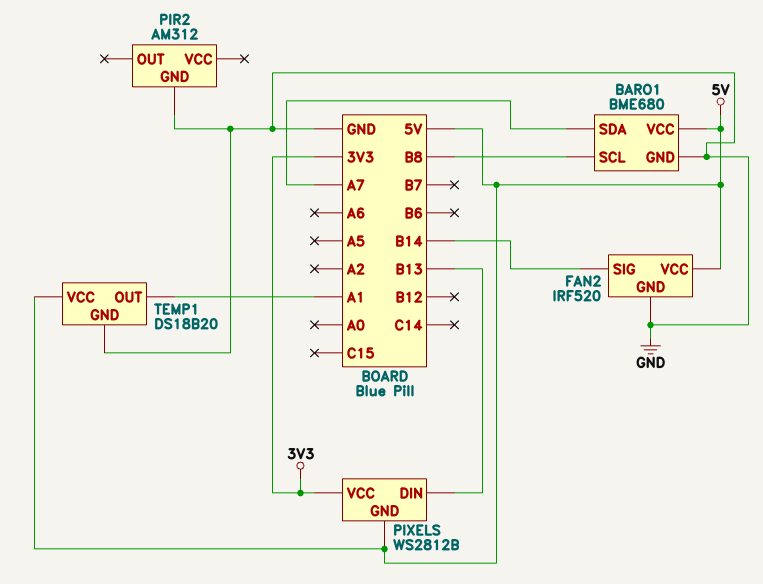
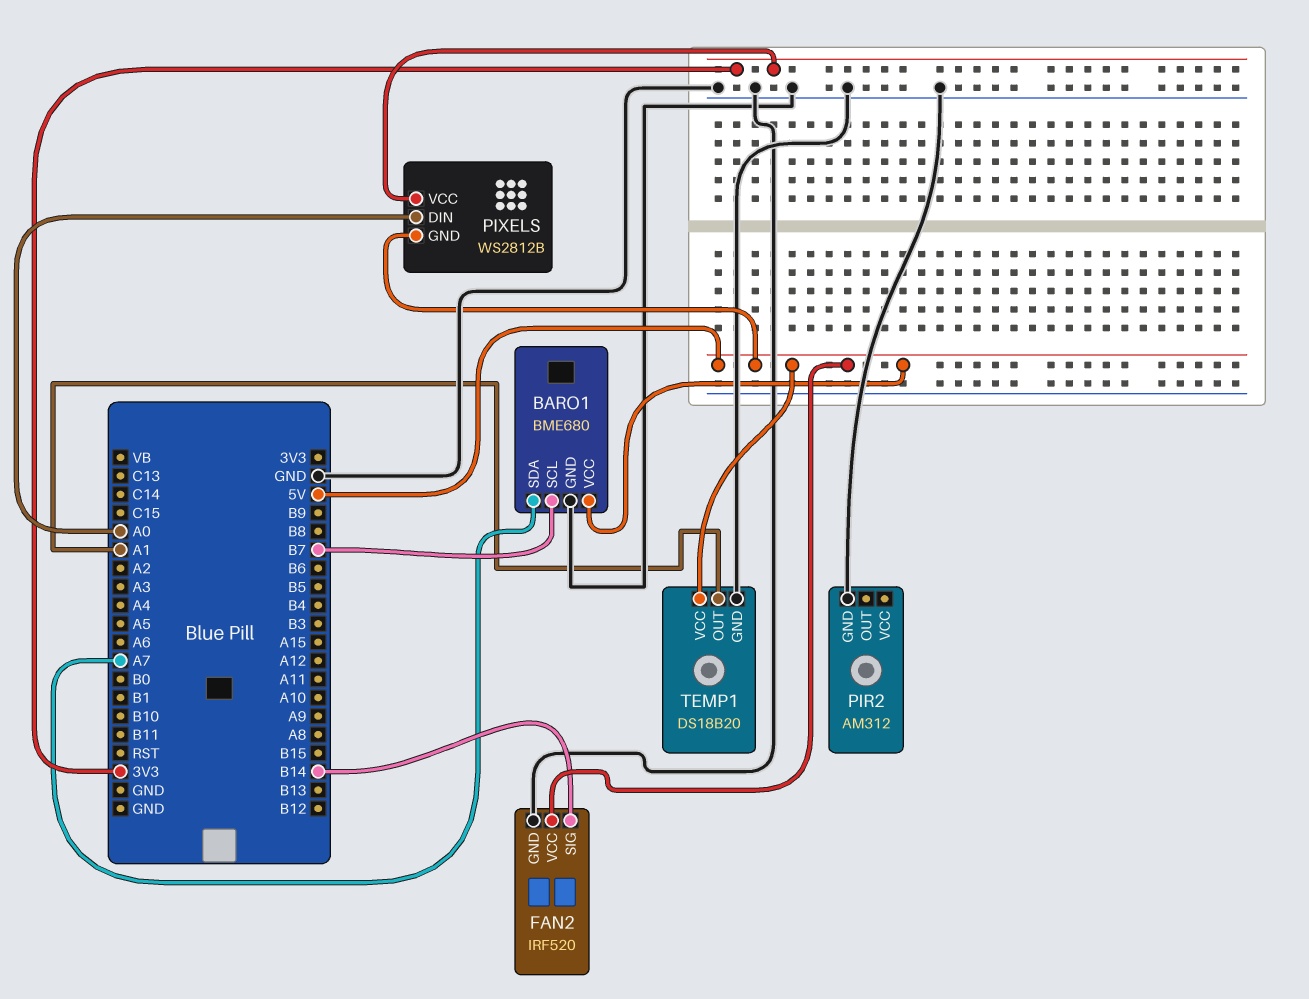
BARO1 pin SCL: B8 -> B7
PIXELS pin DIN: B13 -> A0

